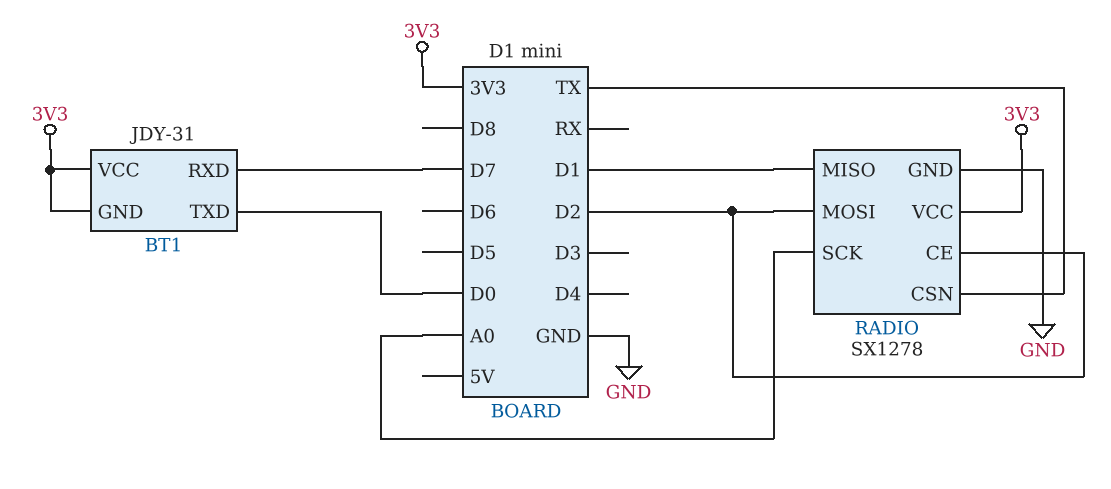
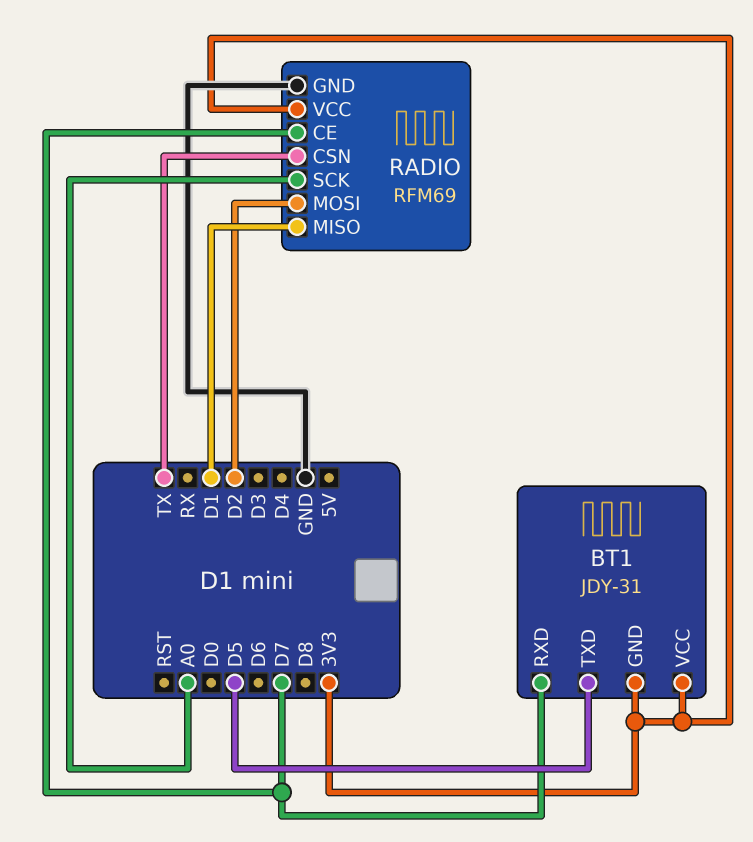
BT1 pin TXD: D0 -> D5
RADIO: SX1278 -> RFM69
RADIO pin CE: D2 -> D7

